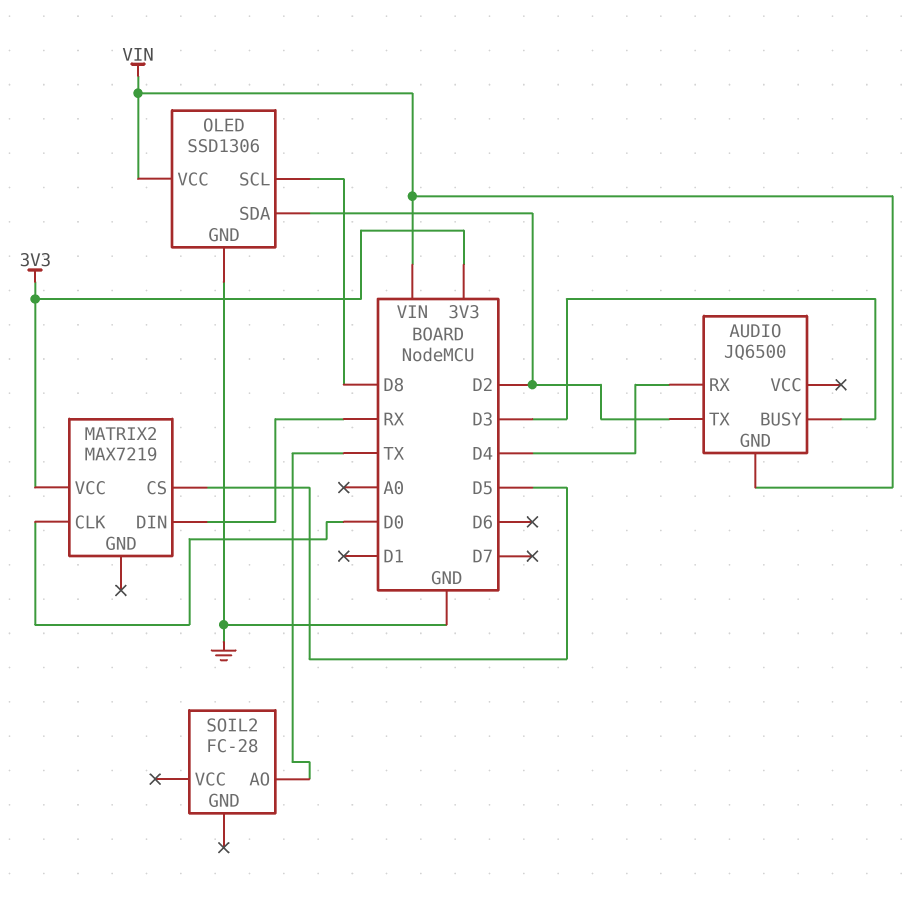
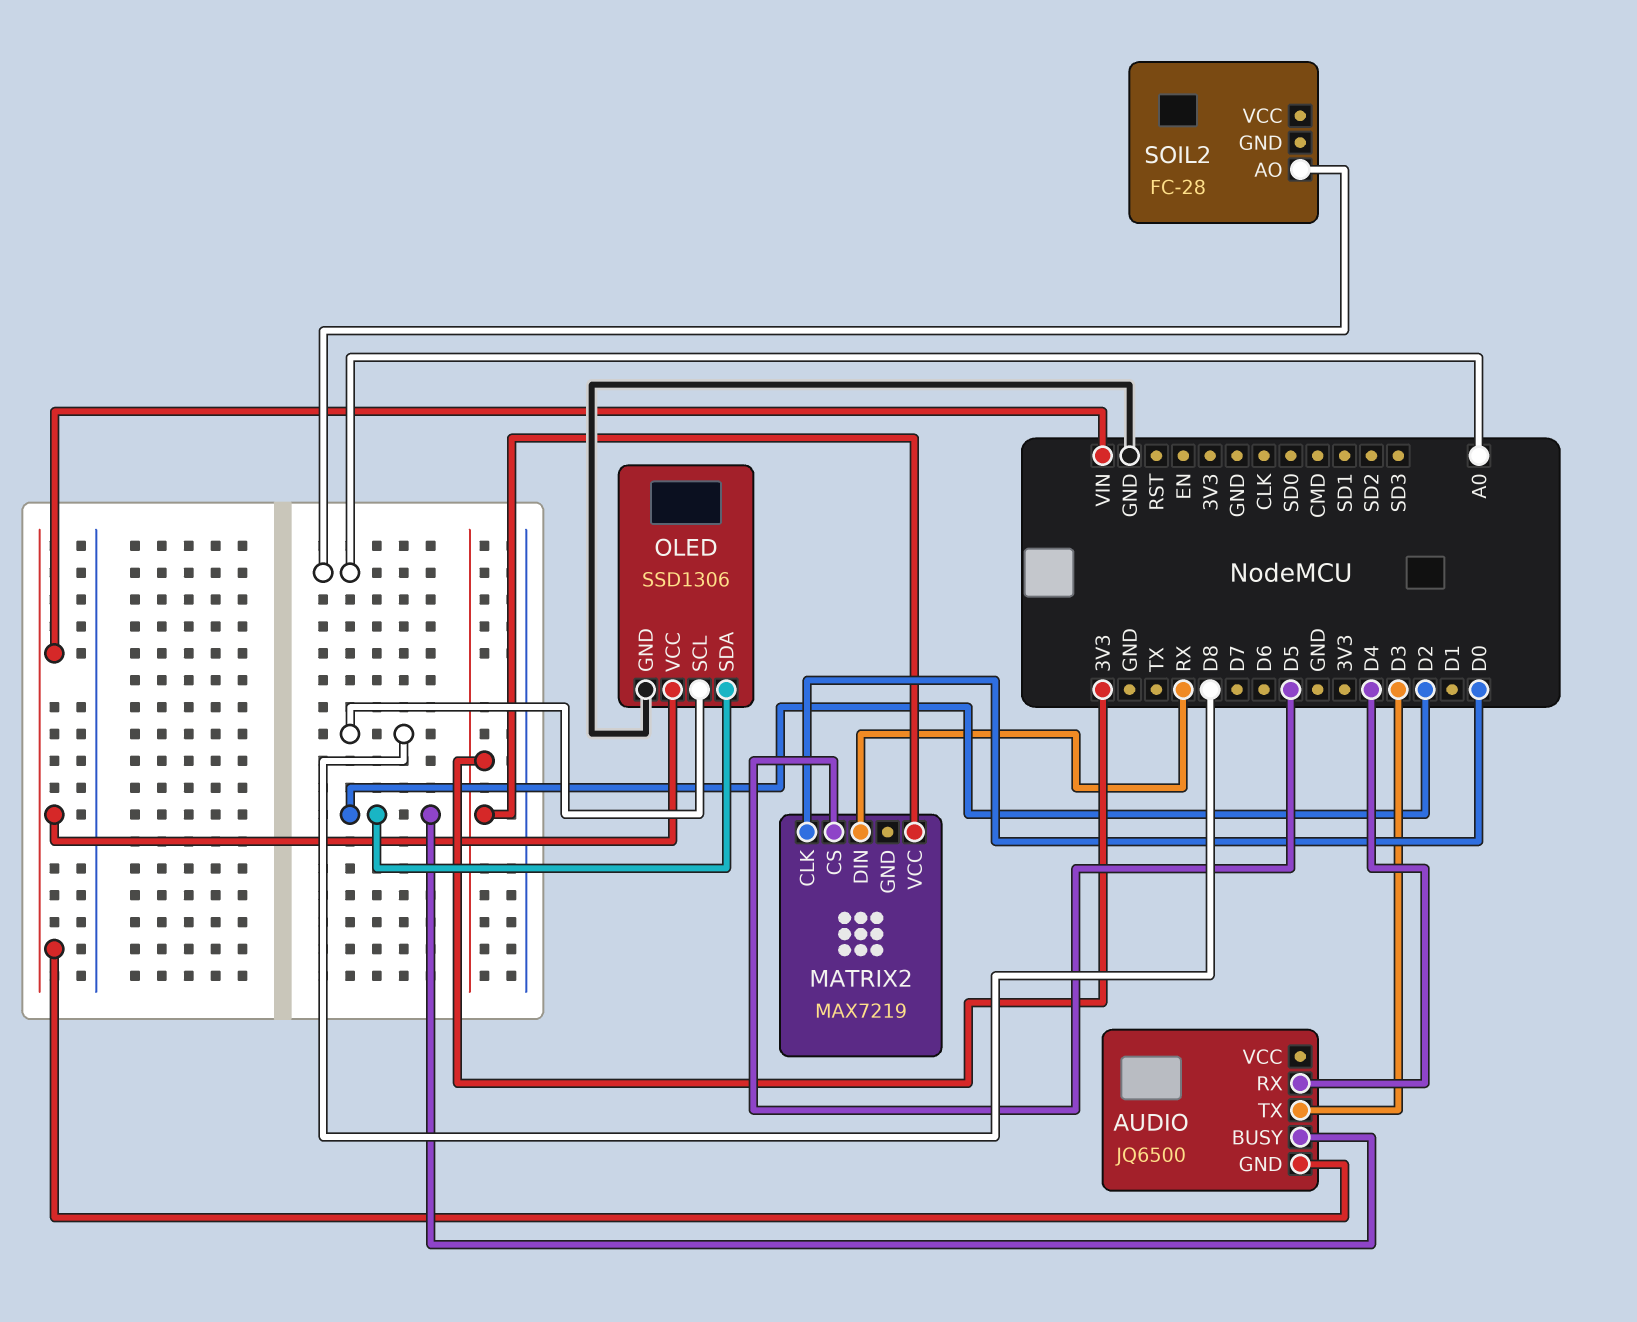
AUDIO pin BUSY: D3 -> D2
AUDIO pin TX: D2 -> D3
SOIL2 pin AO: TX -> A0

